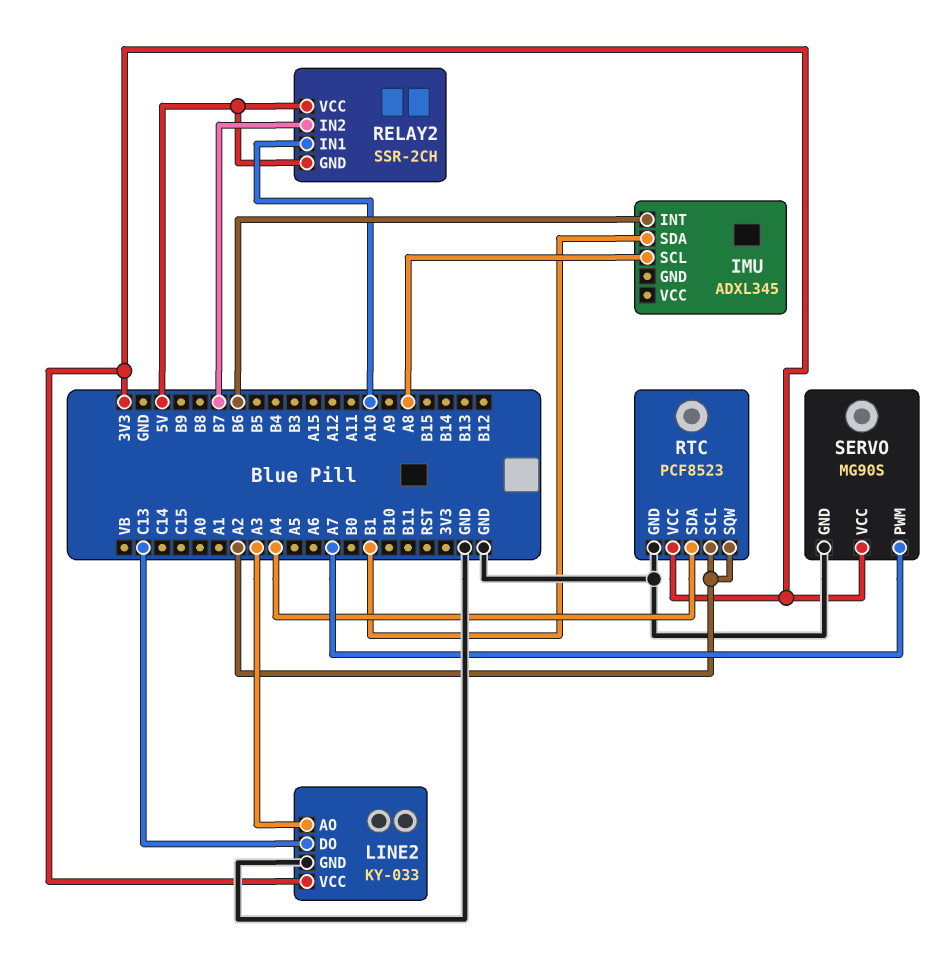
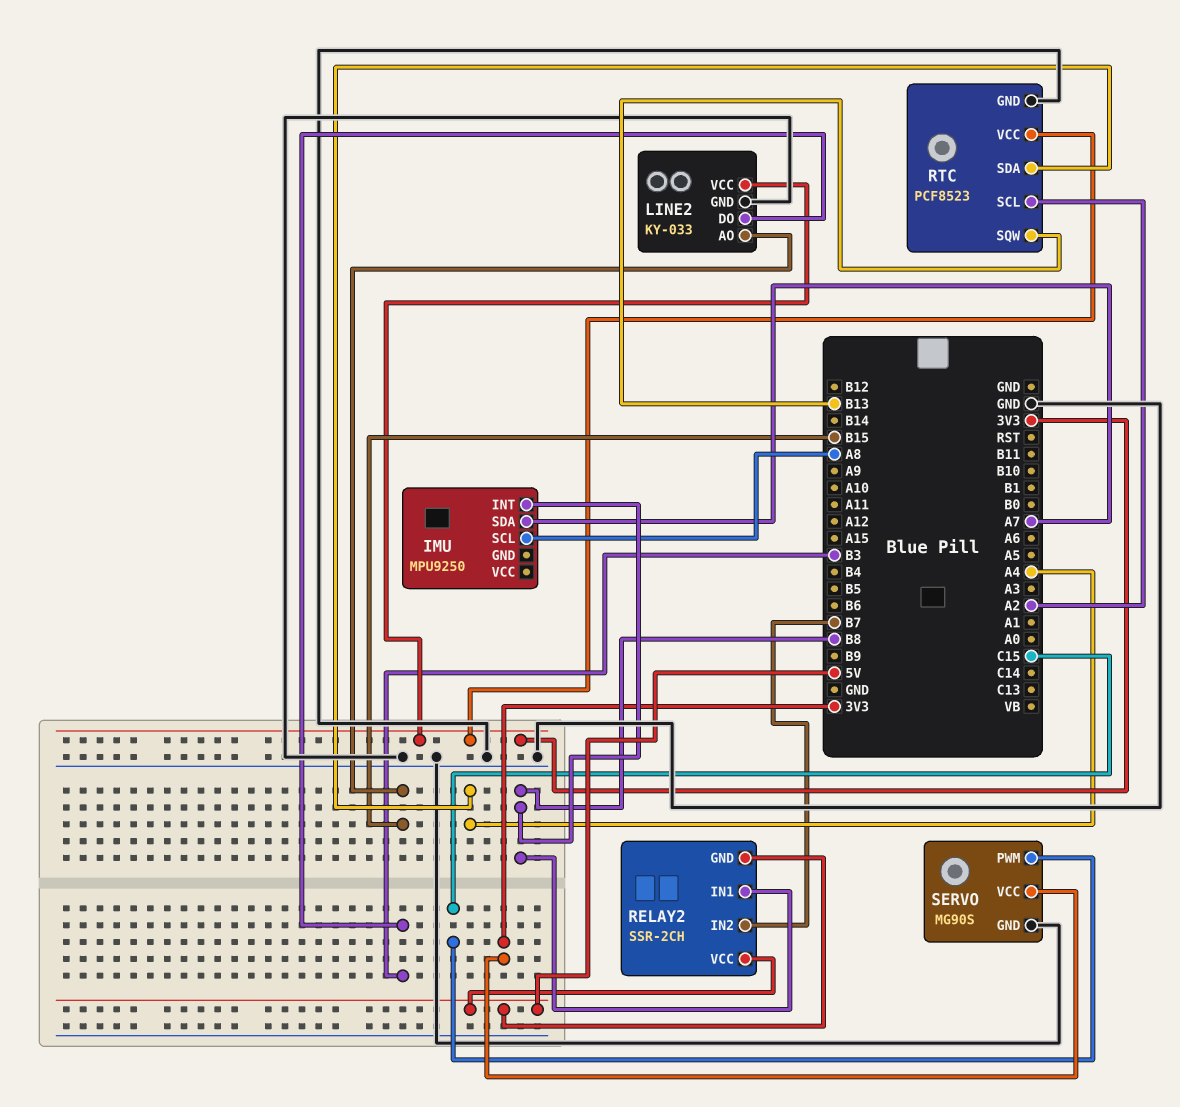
IMU: ADXL345 -> MPU9250
IMU pin INT: B6 -> B8
IMU pin SDA: B1 -> A7
LINE2 pin AO: A3 -> B15
LINE2 pin DO: C13 -> B3
RELAY2 pin IN1: A10 -> B8
RTC pin SQW: A2 -> B13
SERVO pin PWM: A7 -> C15

